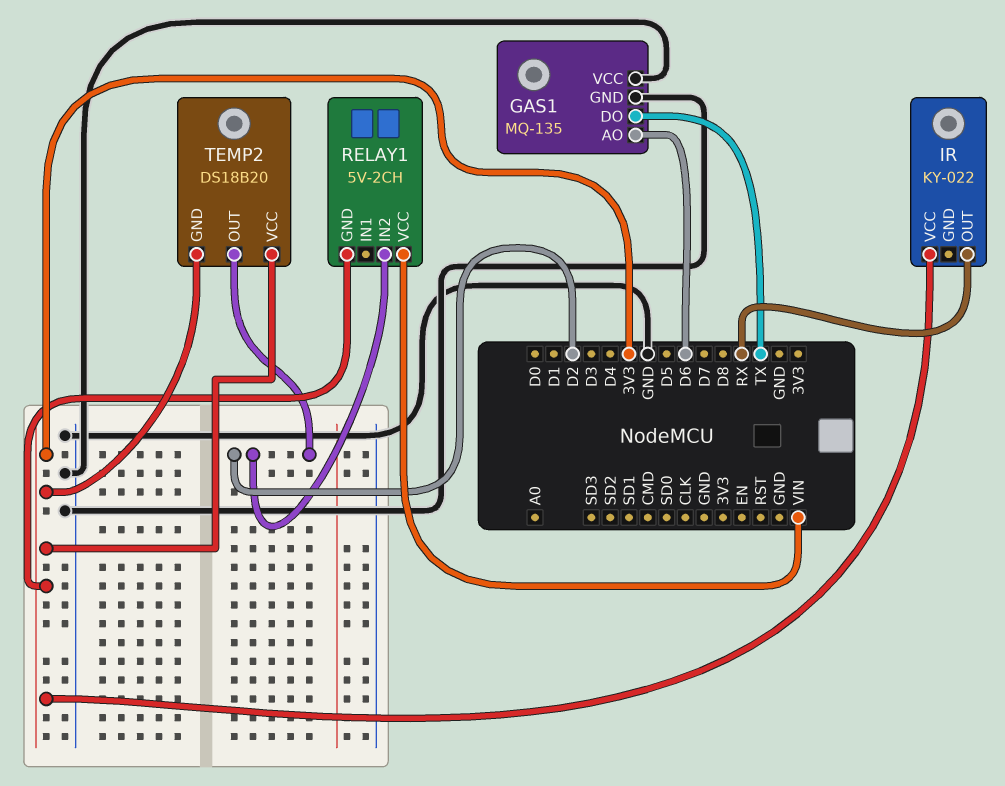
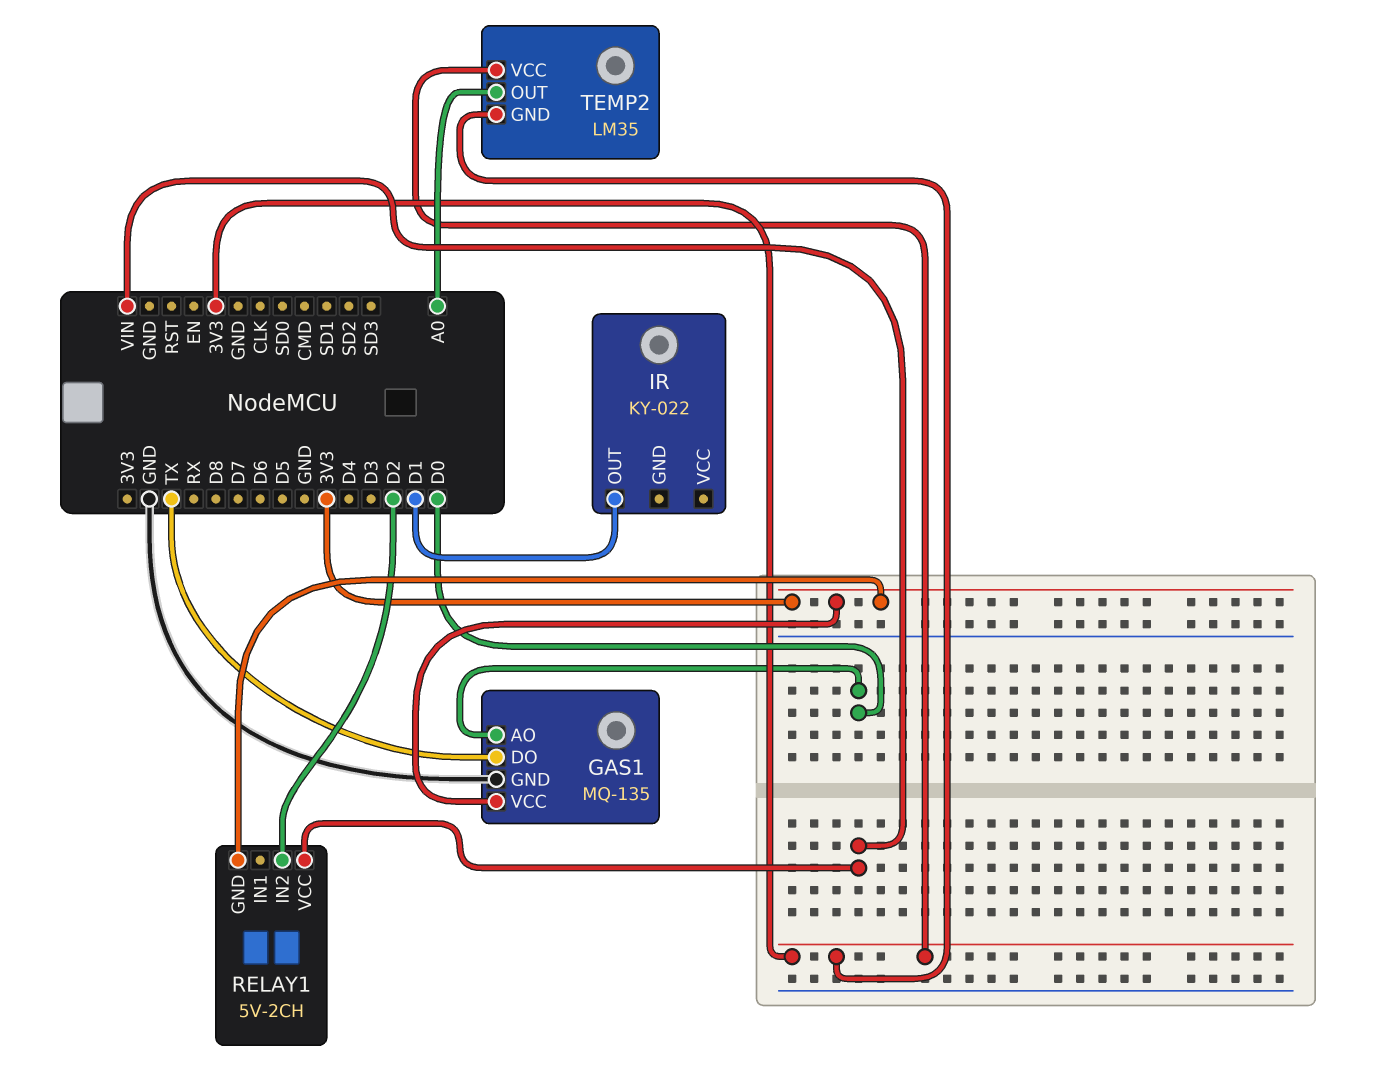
GAS1 pin AO: D6 -> D0
GAS1 pin VCC: GND -> 3V3
IR pin OUT: RX -> D1
IR pin VCC: 3V3 -> none
TEMP2: DS18B20 -> LM35
TEMP2 pin OUT: D2 -> A0

